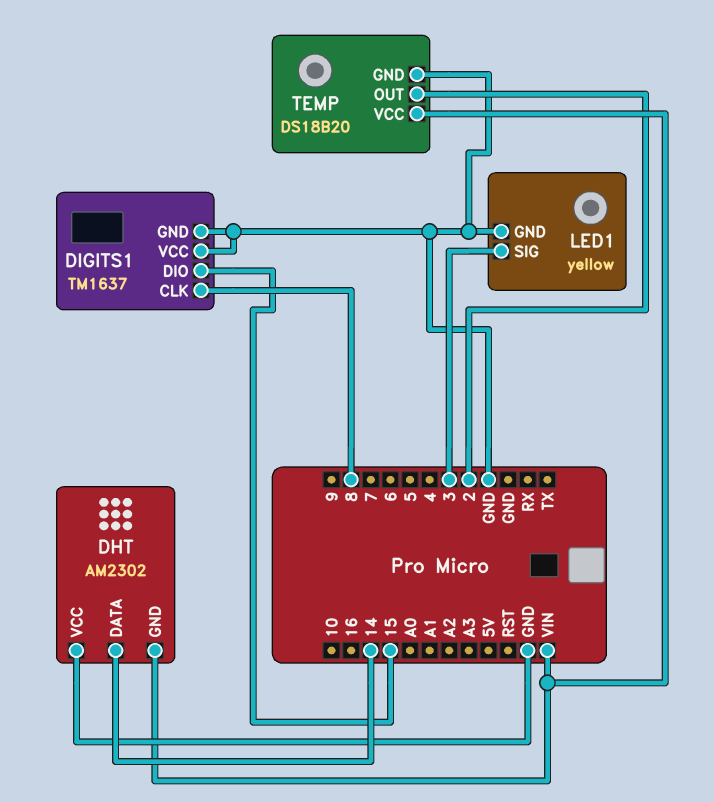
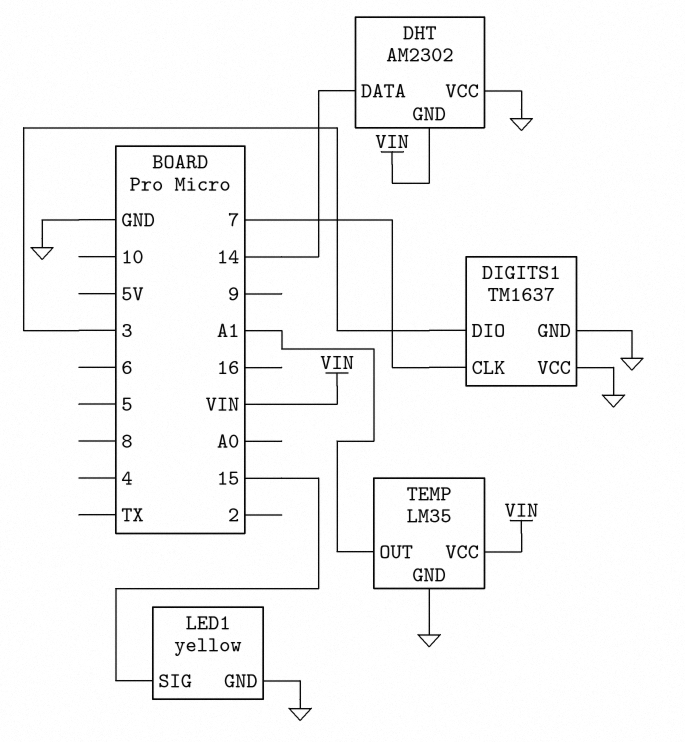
DIGITS1 pin CLK: 8 -> 7
DIGITS1 pin DIO: 15 -> 3
LED1 pin SIG: 3 -> 15
TEMP: DS18B20 -> LM35
TEMP pin OUT: 2 -> A1

